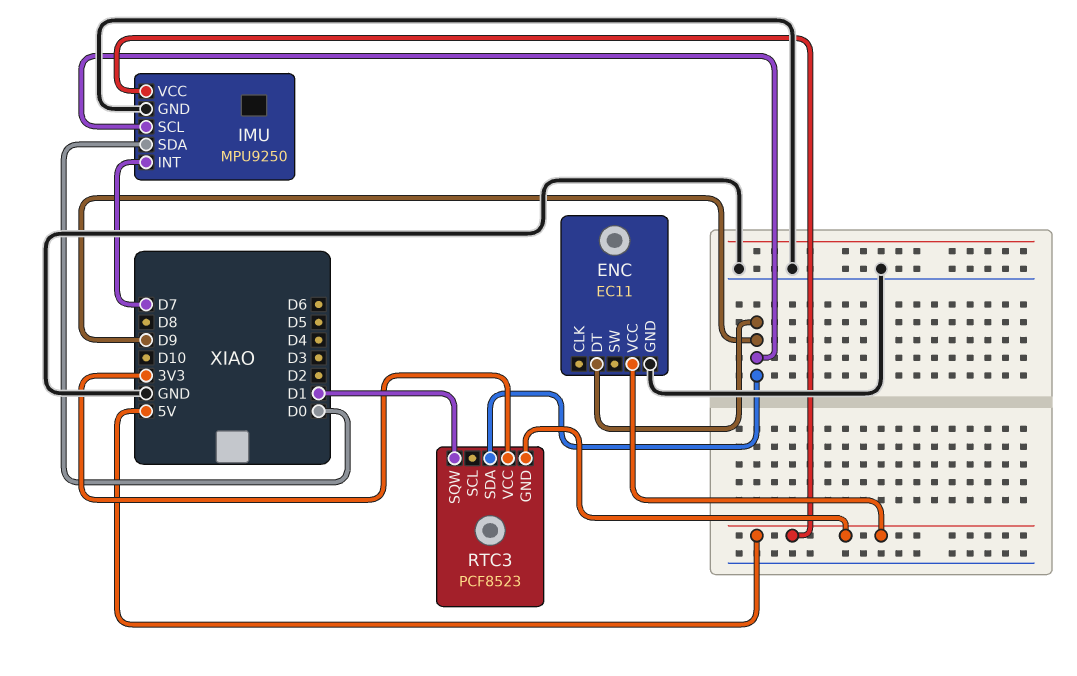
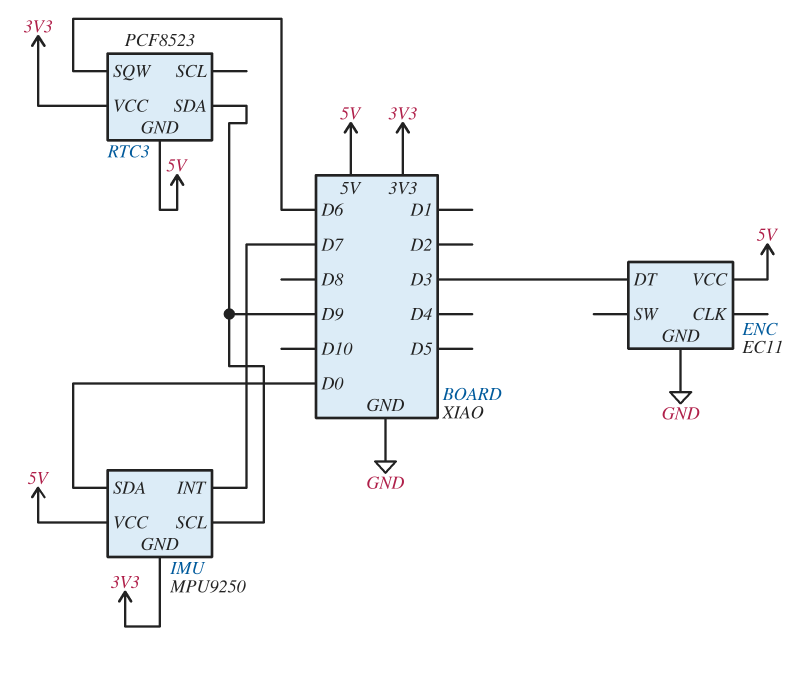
ENC pin DT: D9 -> D3
IMU pin GND: GND -> 3V3
RTC3 pin SQW: D1 -> D6

